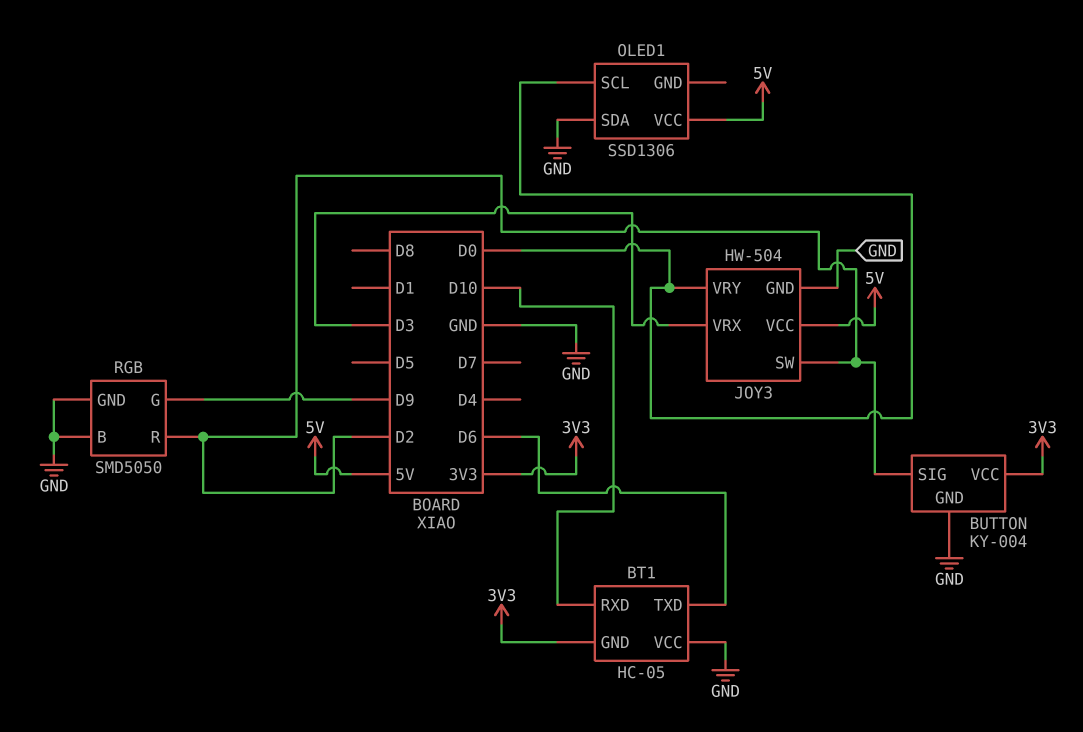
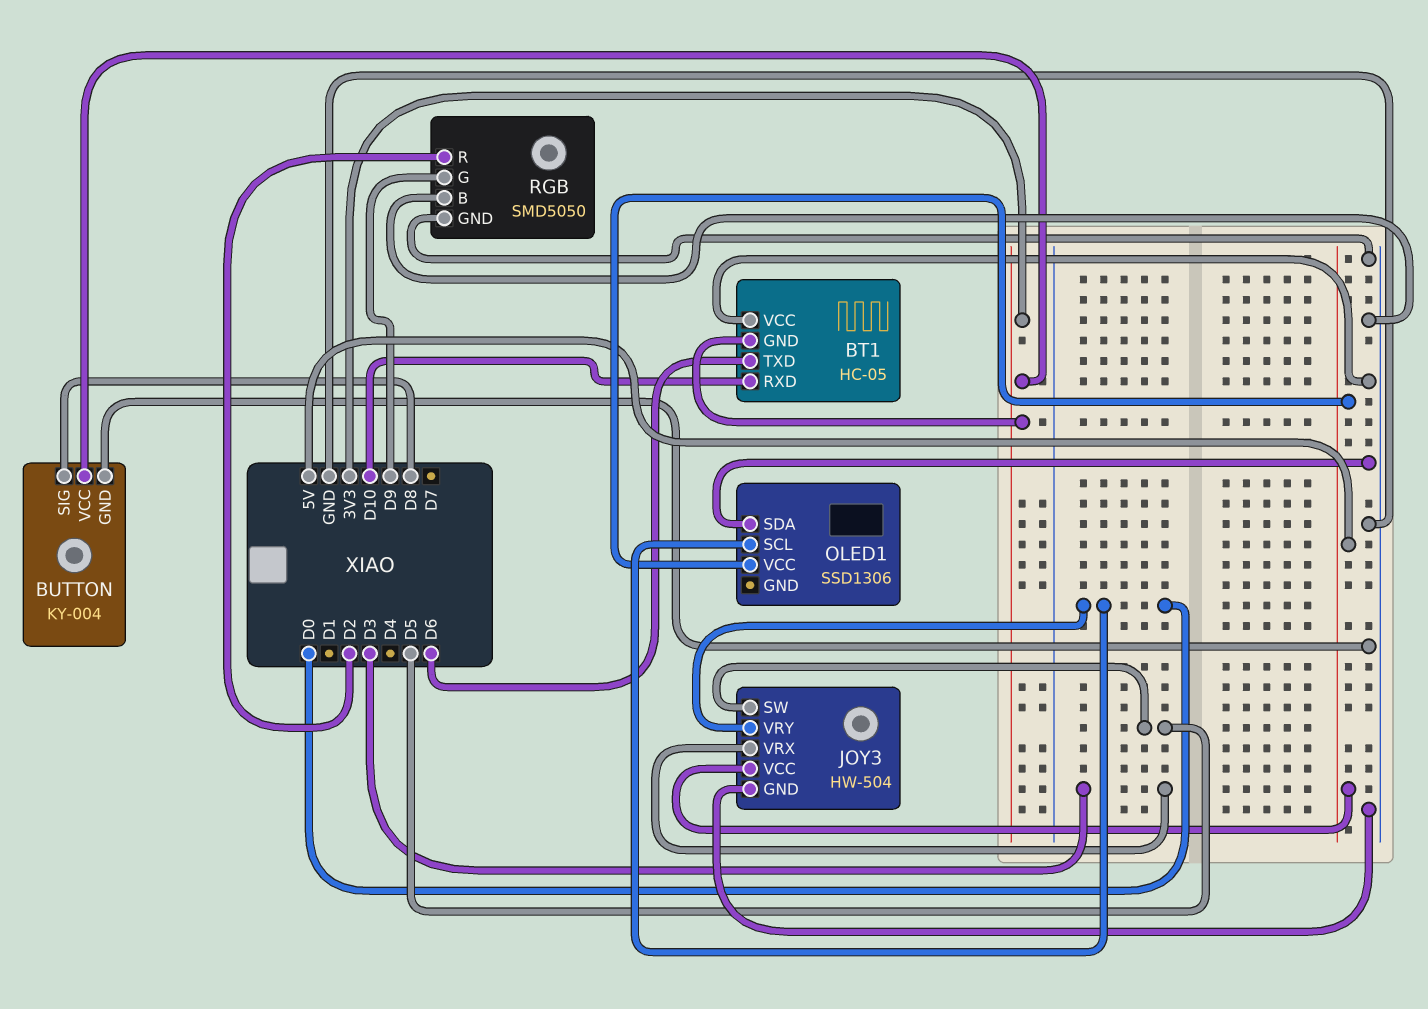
BUTTON pin SIG: D2 -> D8
JOY3 pin SW: D2 -> D5

